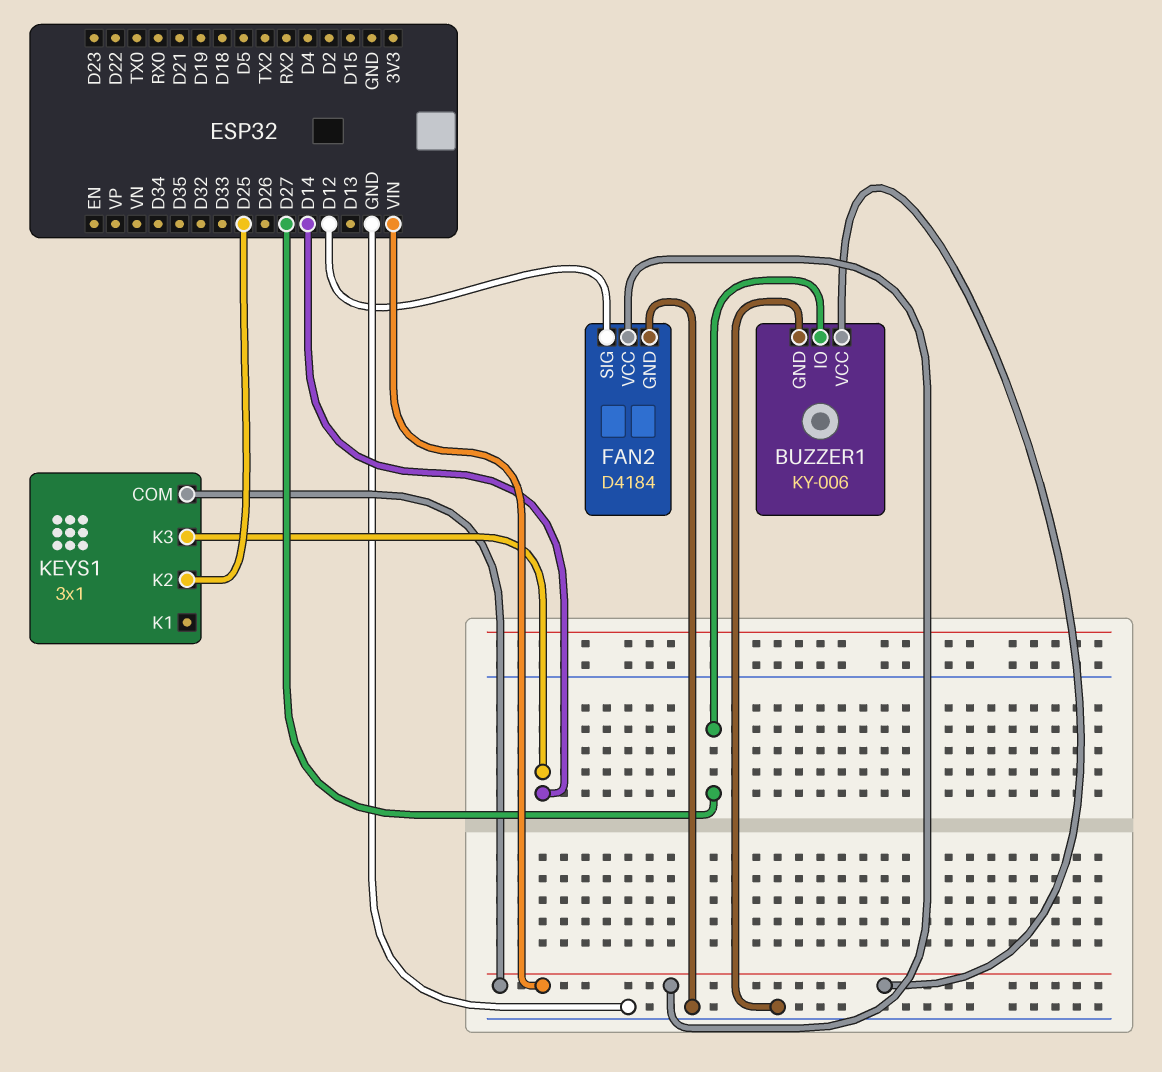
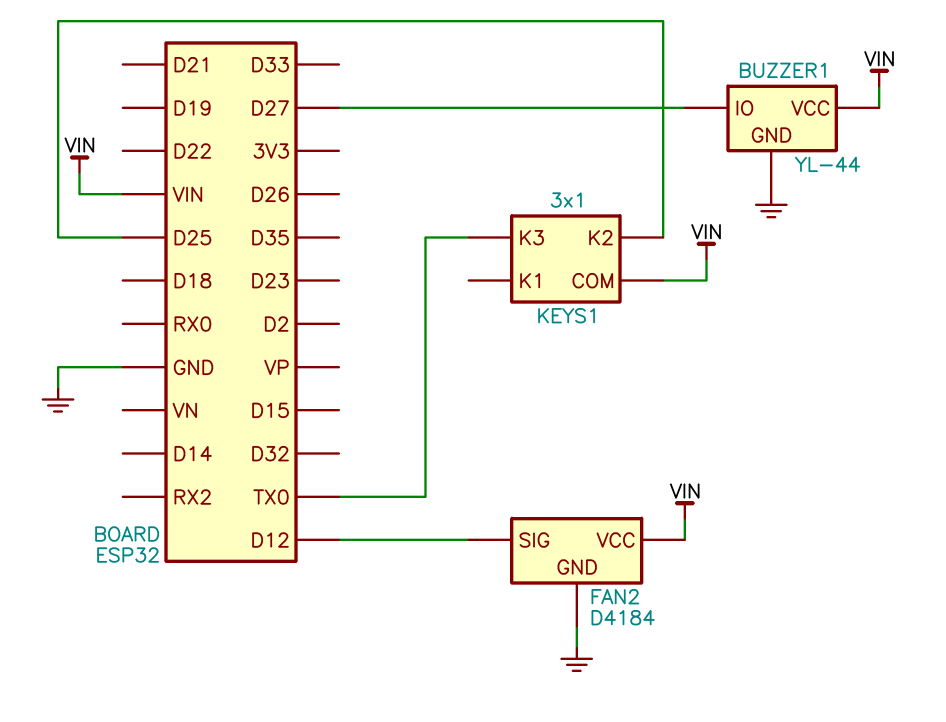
BUZZER1: KY-006 -> YL-44
KEYS1 pin K3: D14 -> TX0

